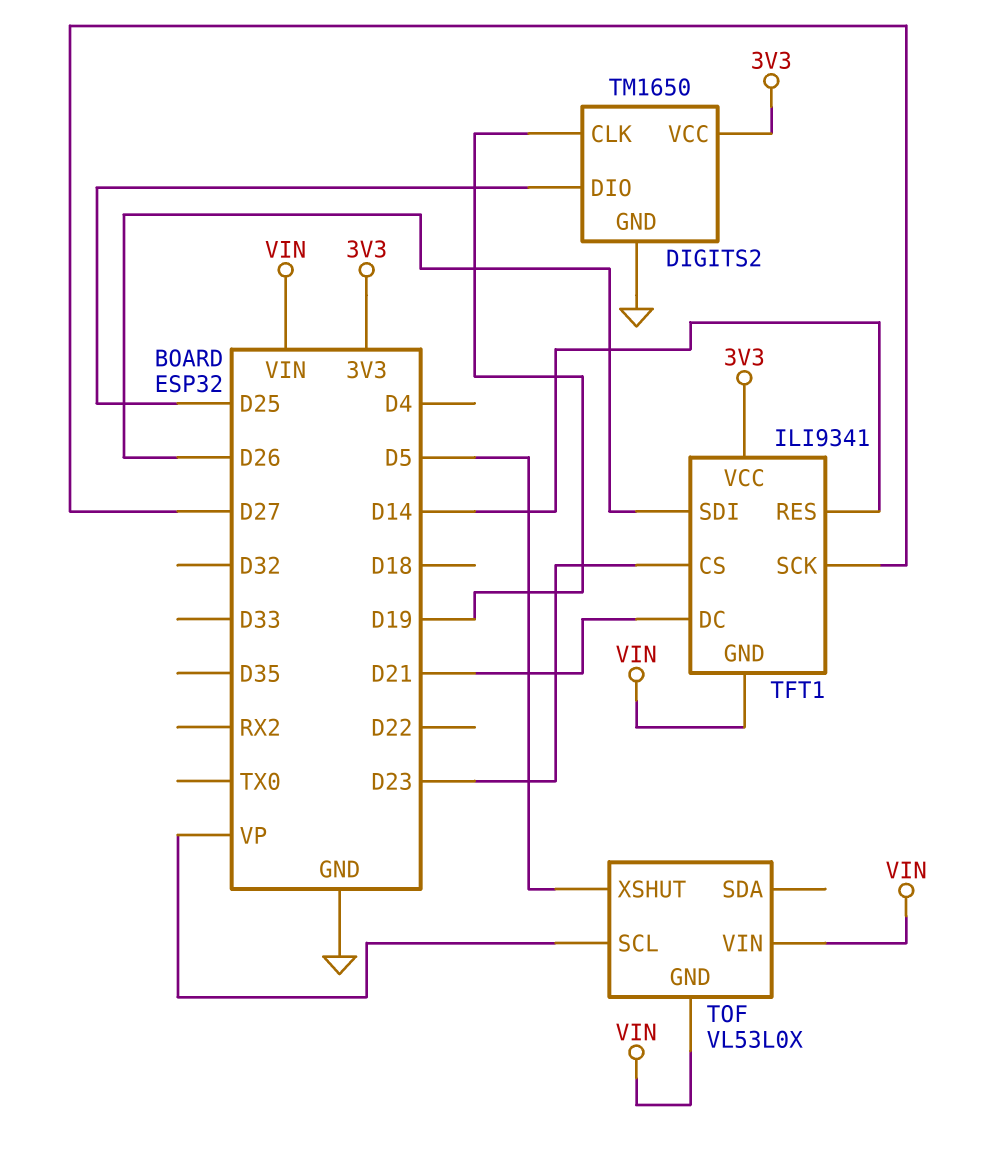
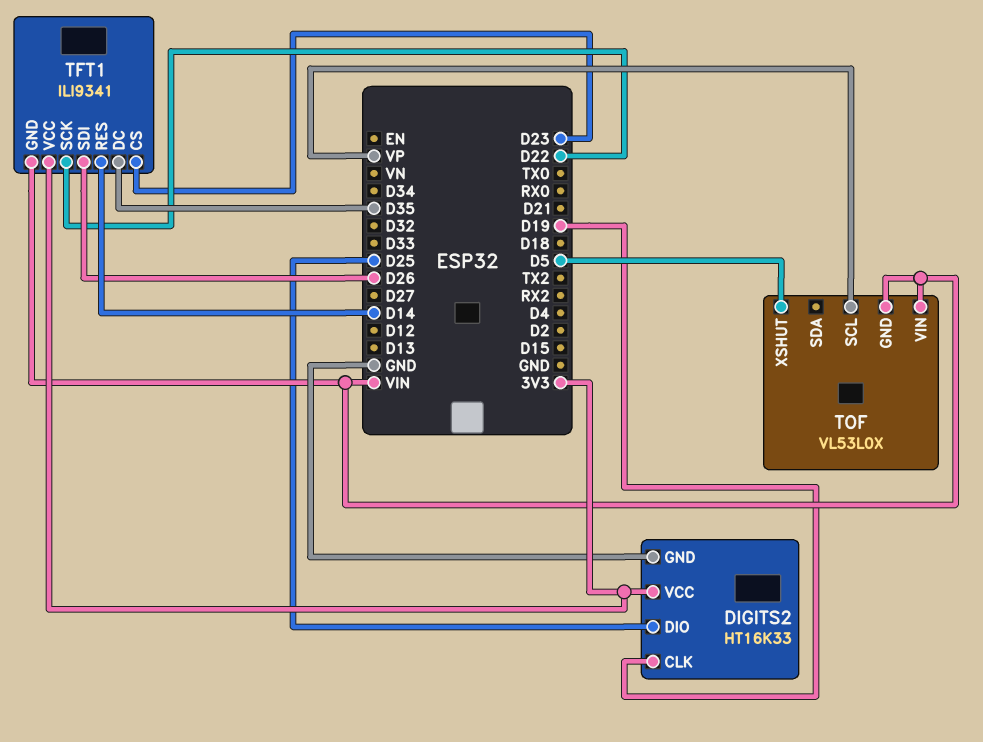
DIGITS2: TM1650 -> HT16K33
TFT1 pin DC: D21 -> D35
TFT1 pin SCK: D27 -> D22

